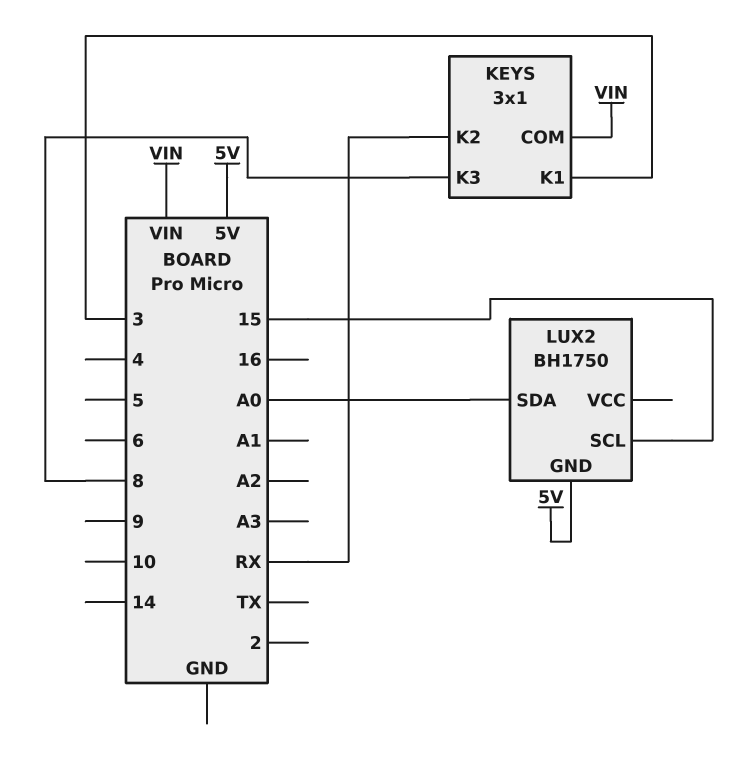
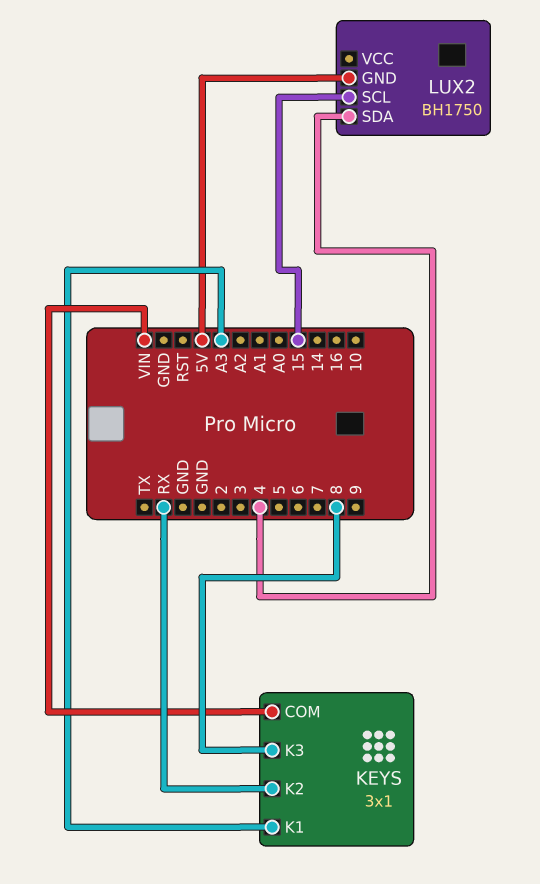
KEYS pin K1: 3 -> A3
LUX2 pin SDA: A0 -> 4

